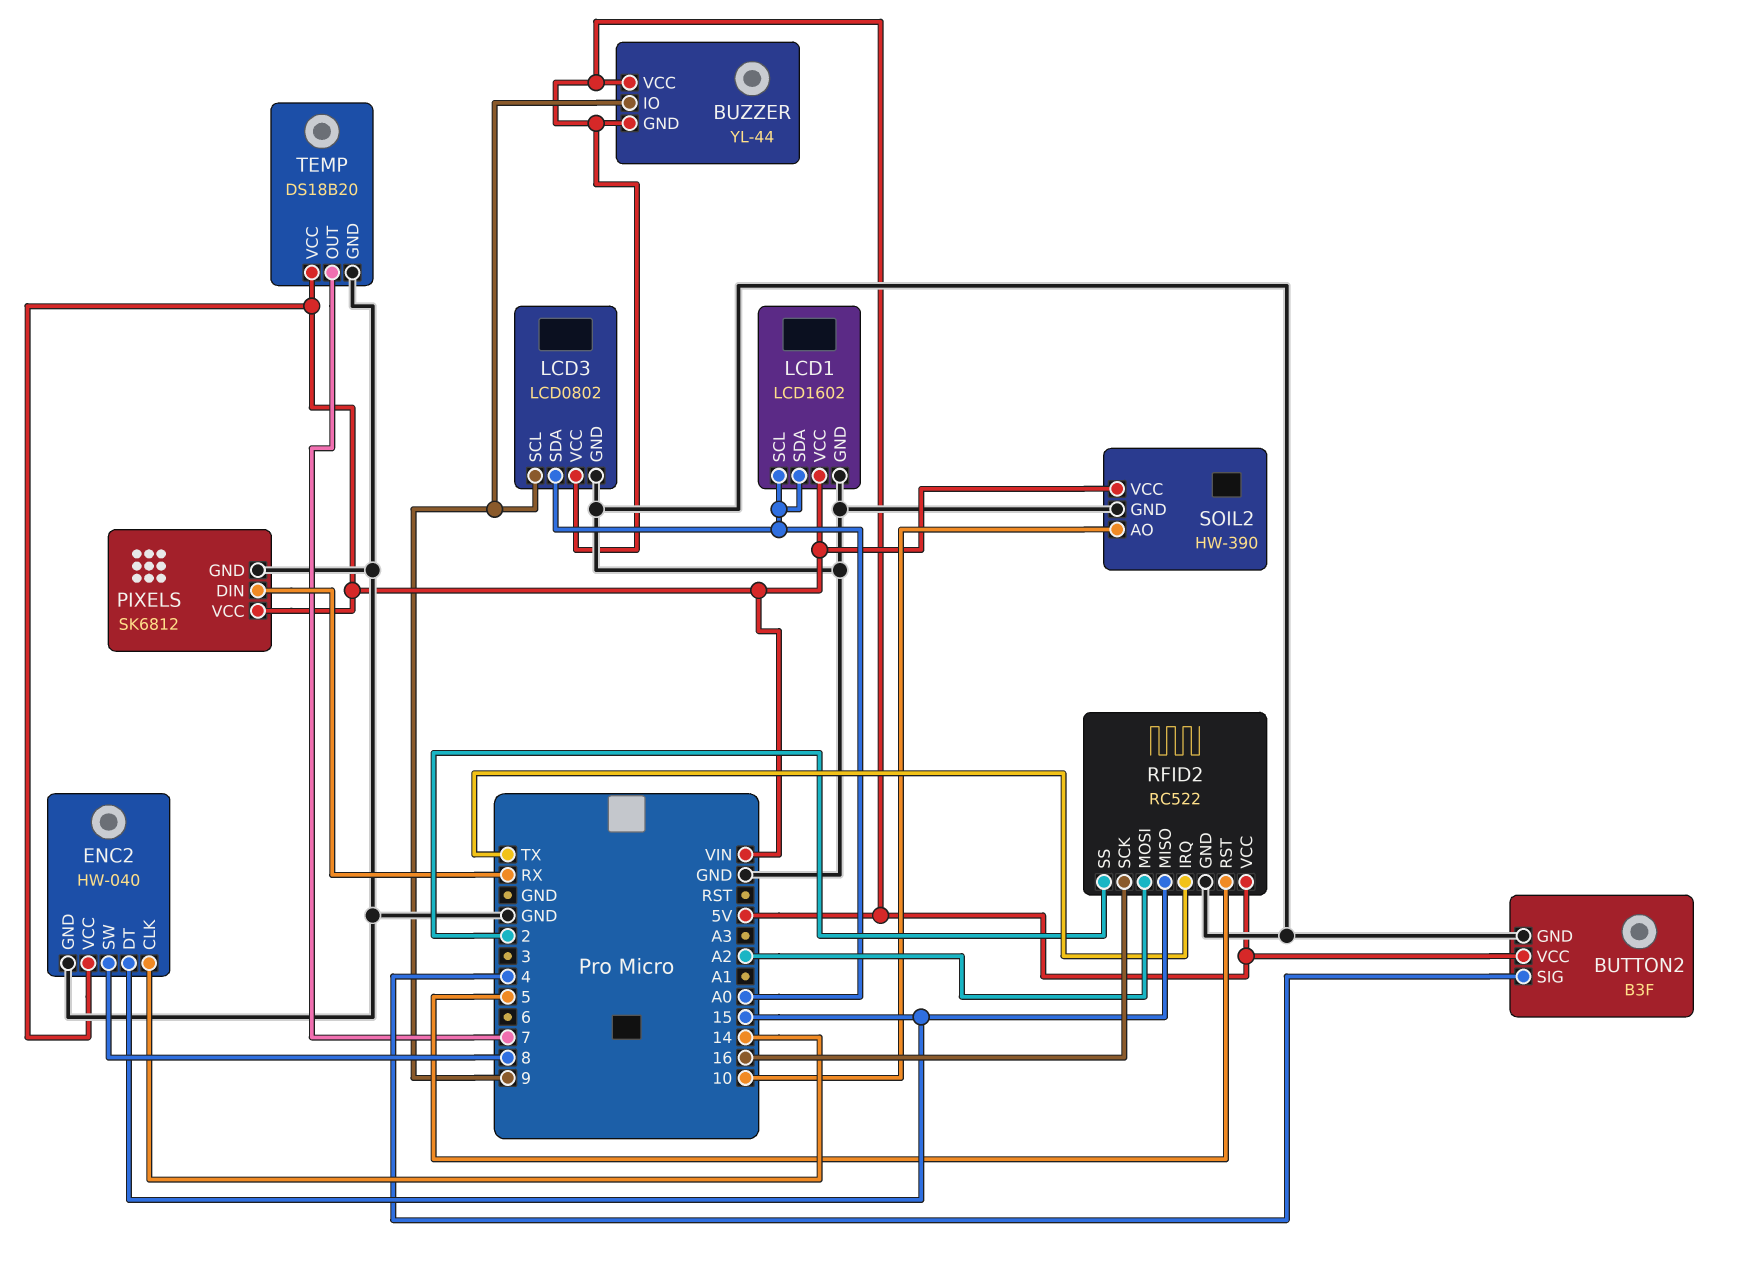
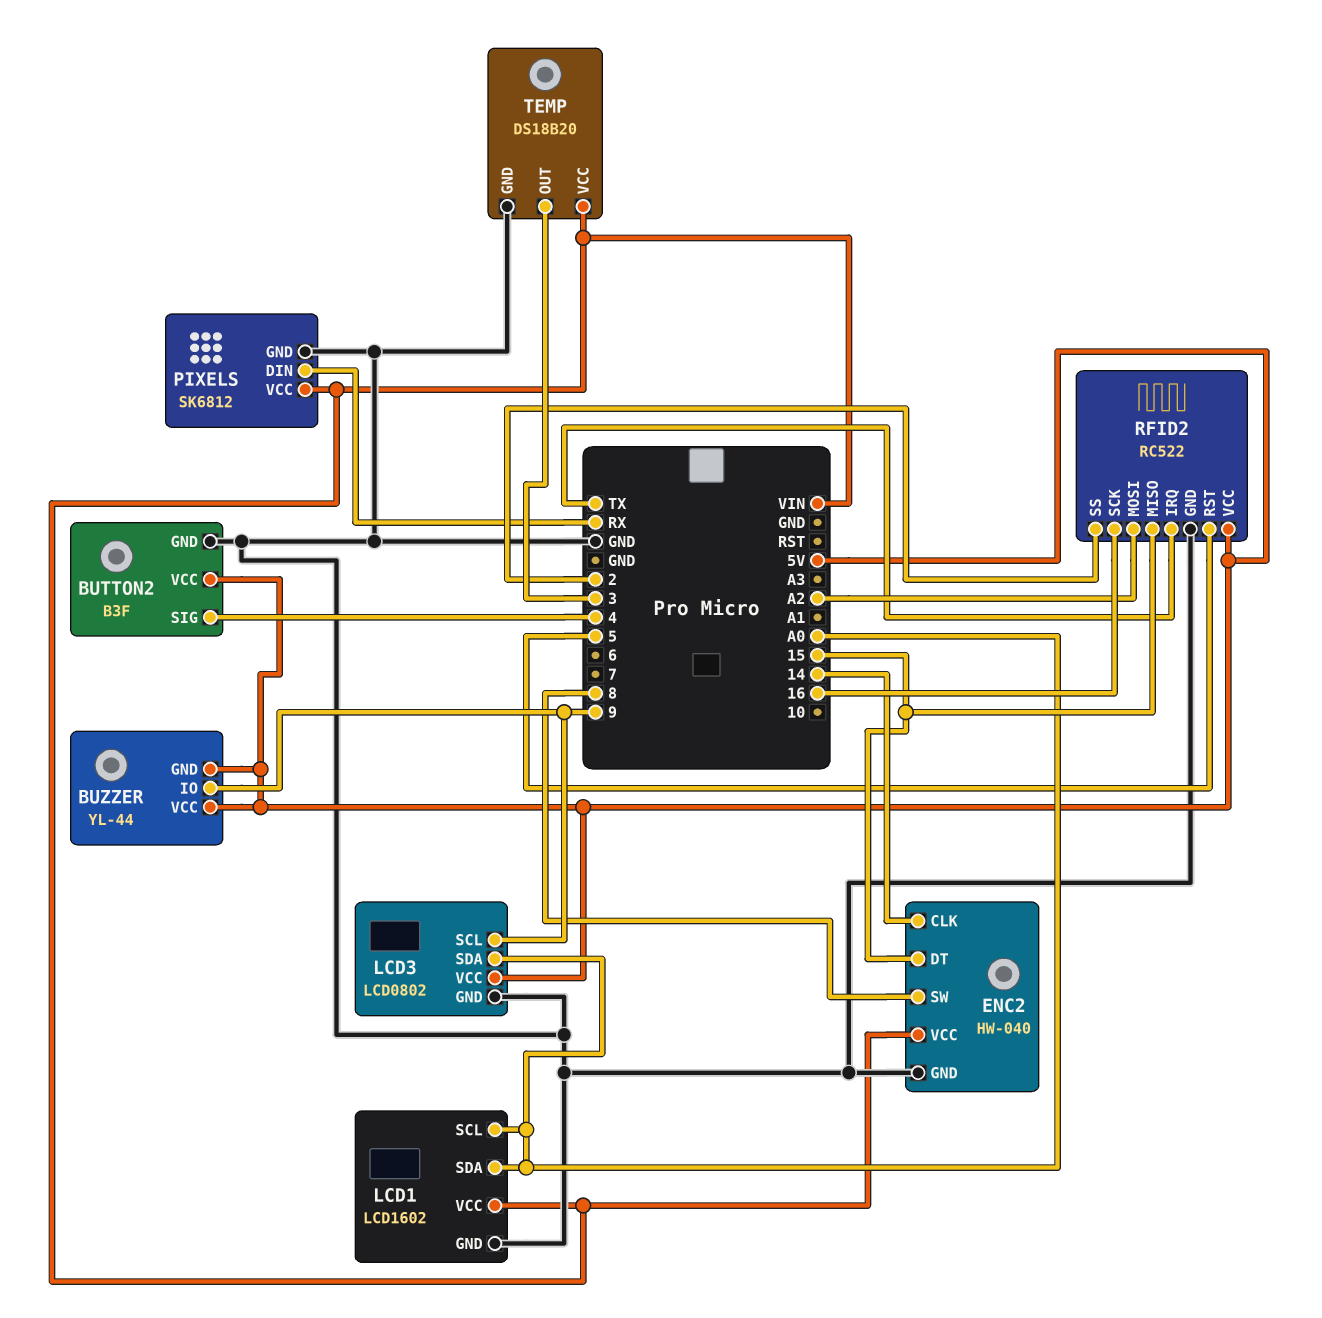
SOIL2: HW-390 -> none
SOIL2 pin AO: 10 -> none
SOIL2 pin GND: GND -> none
SOIL2 pin VCC: VIN -> none
TEMP pin OUT: 7 -> 3

